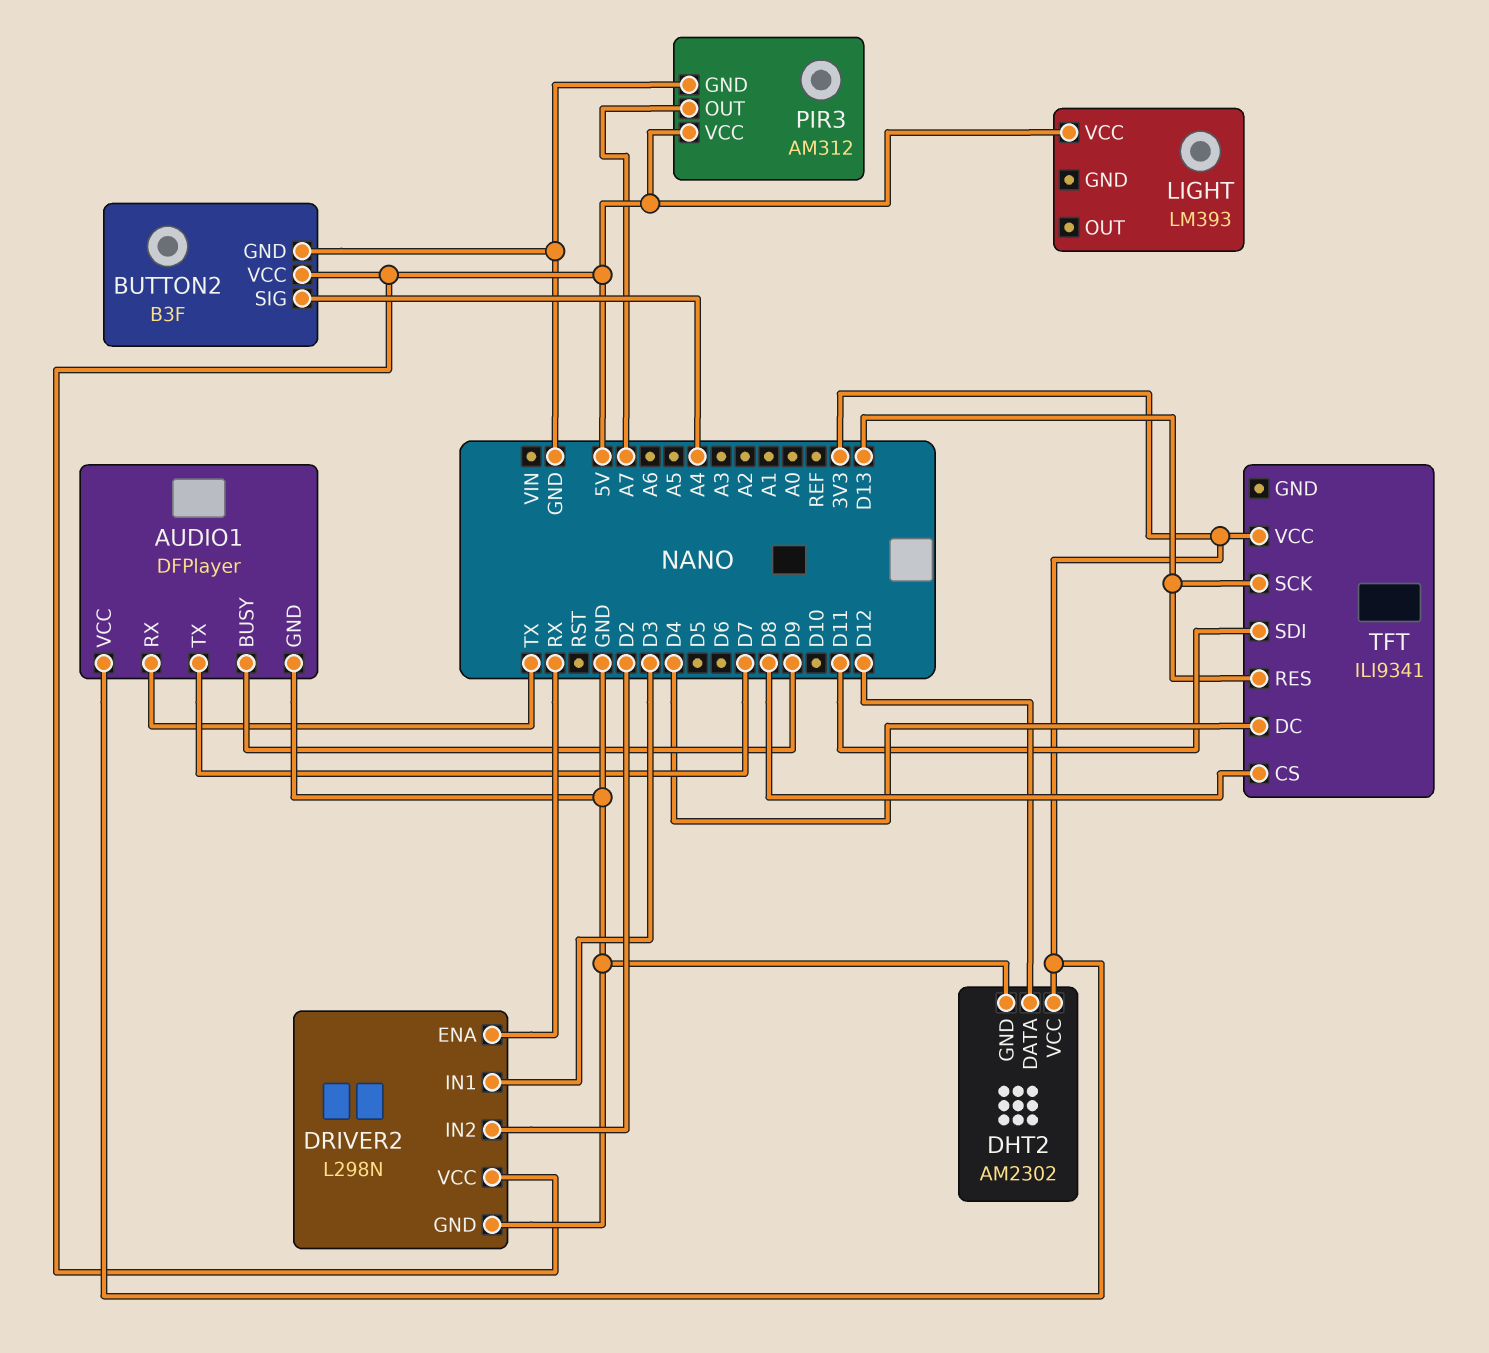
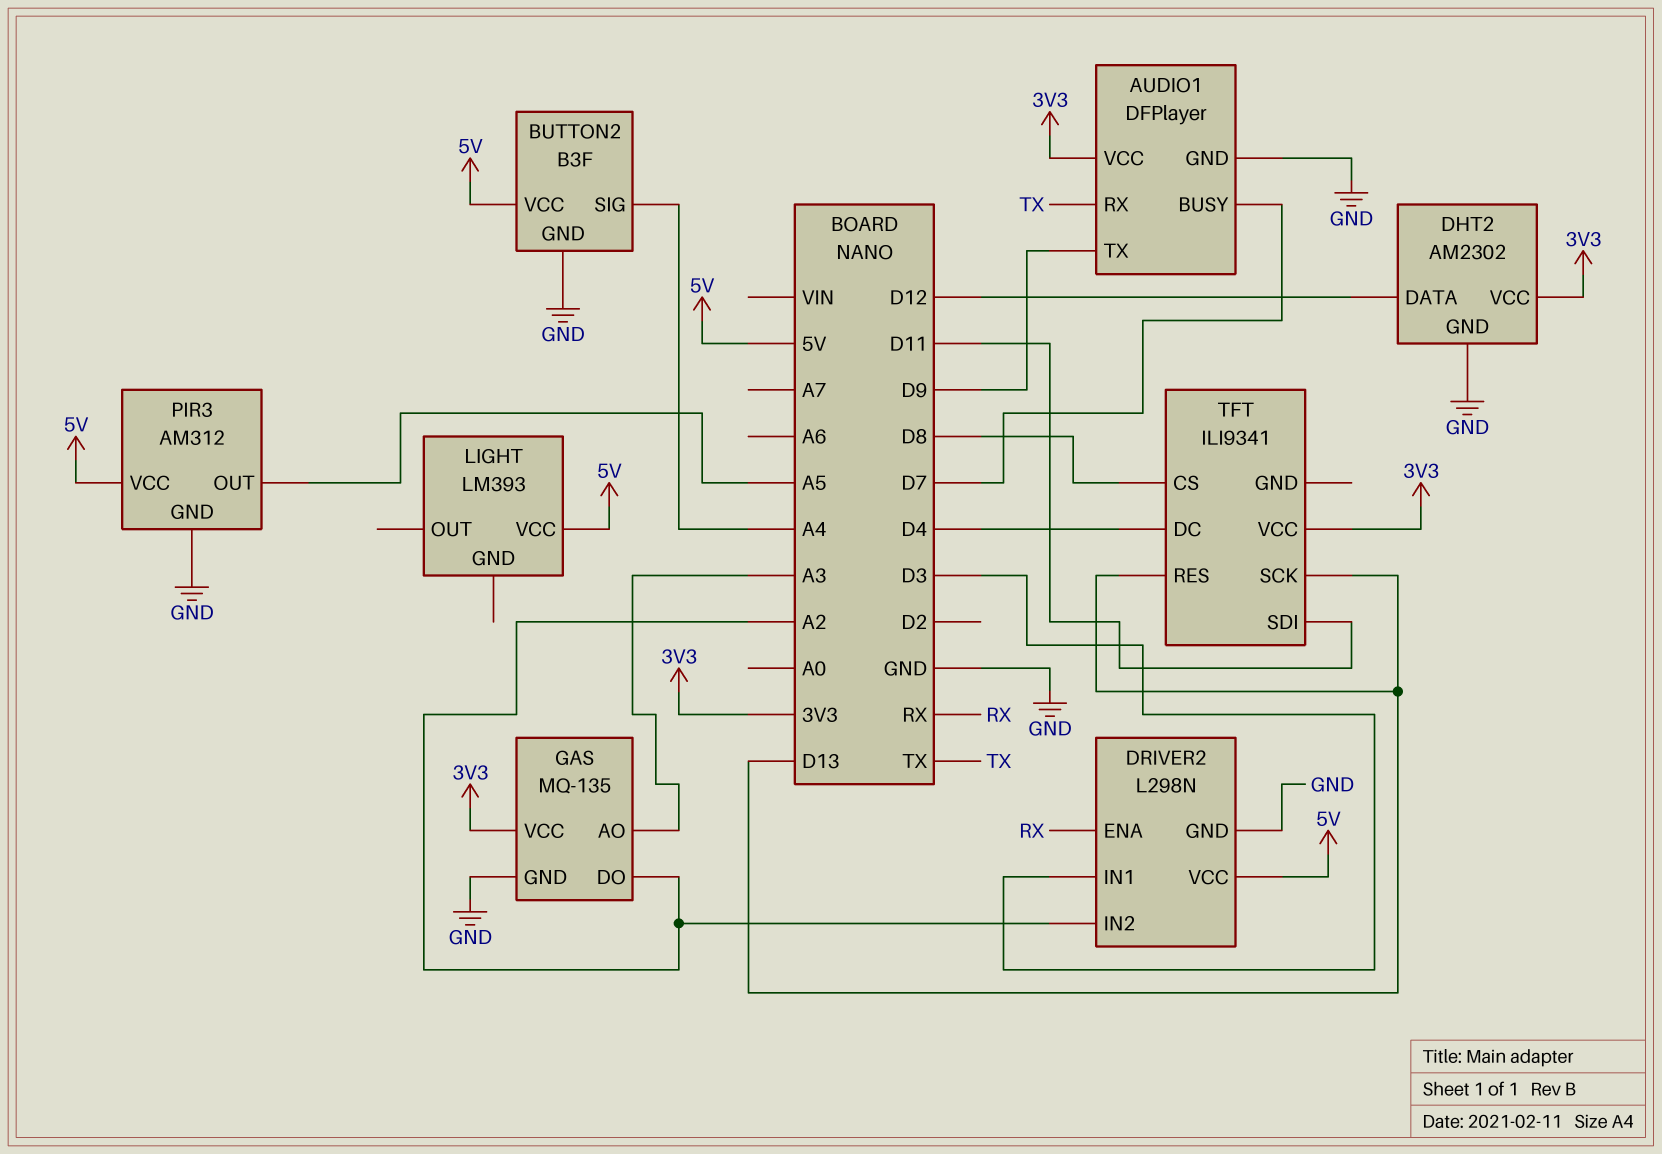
AUDIO1 pin BUSY: D9 -> D7
AUDIO1 pin TX: D7 -> D9
DRIVER2 pin IN2: D2 -> A2
GAS: none -> MQ-135
GAS pin AO: none -> A3
GAS pin DO: none -> A2
GAS pin GND: none -> GND
GAS pin VCC: none -> 3V3
PIR3 pin OUT: A7 -> A5

